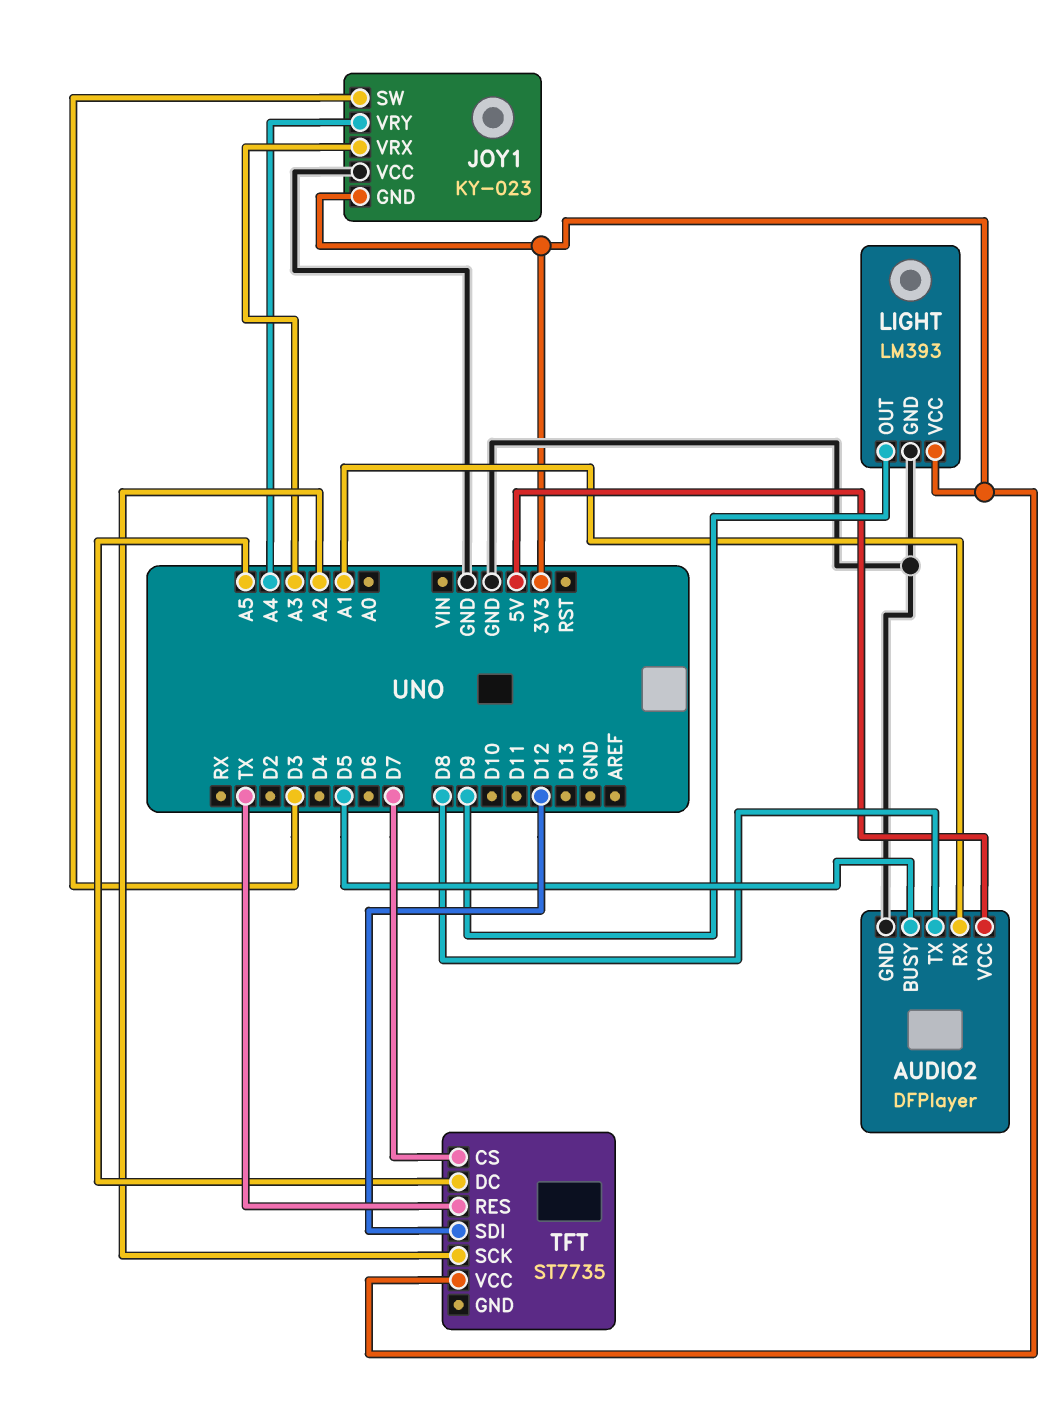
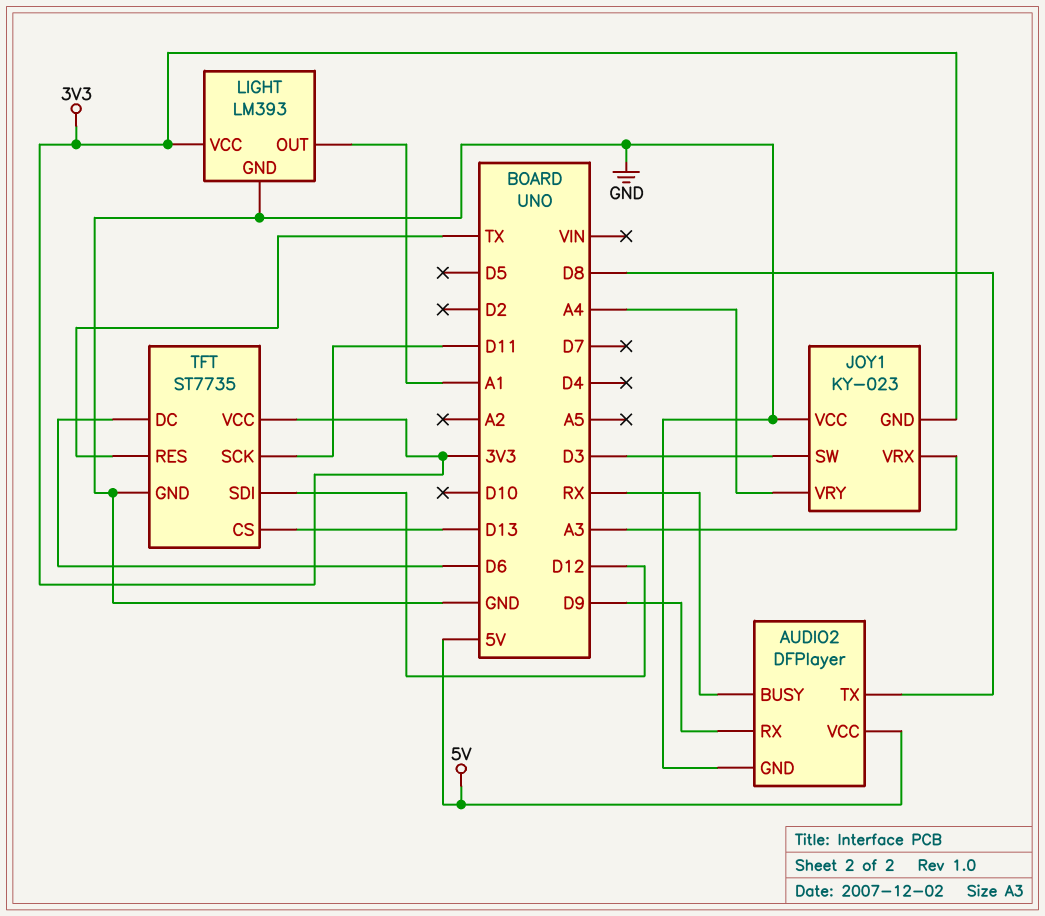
AUDIO2 pin BUSY: D5 -> RX
AUDIO2 pin RX: A1 -> D9
LIGHT pin OUT: D9 -> A1
TFT pin CS: D7 -> D13
TFT pin DC: A5 -> D6
TFT pin GND: none -> GND
TFT pin SCK: A2 -> D11

